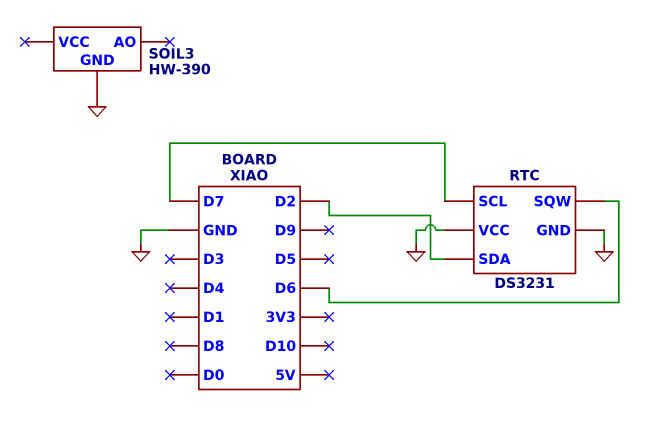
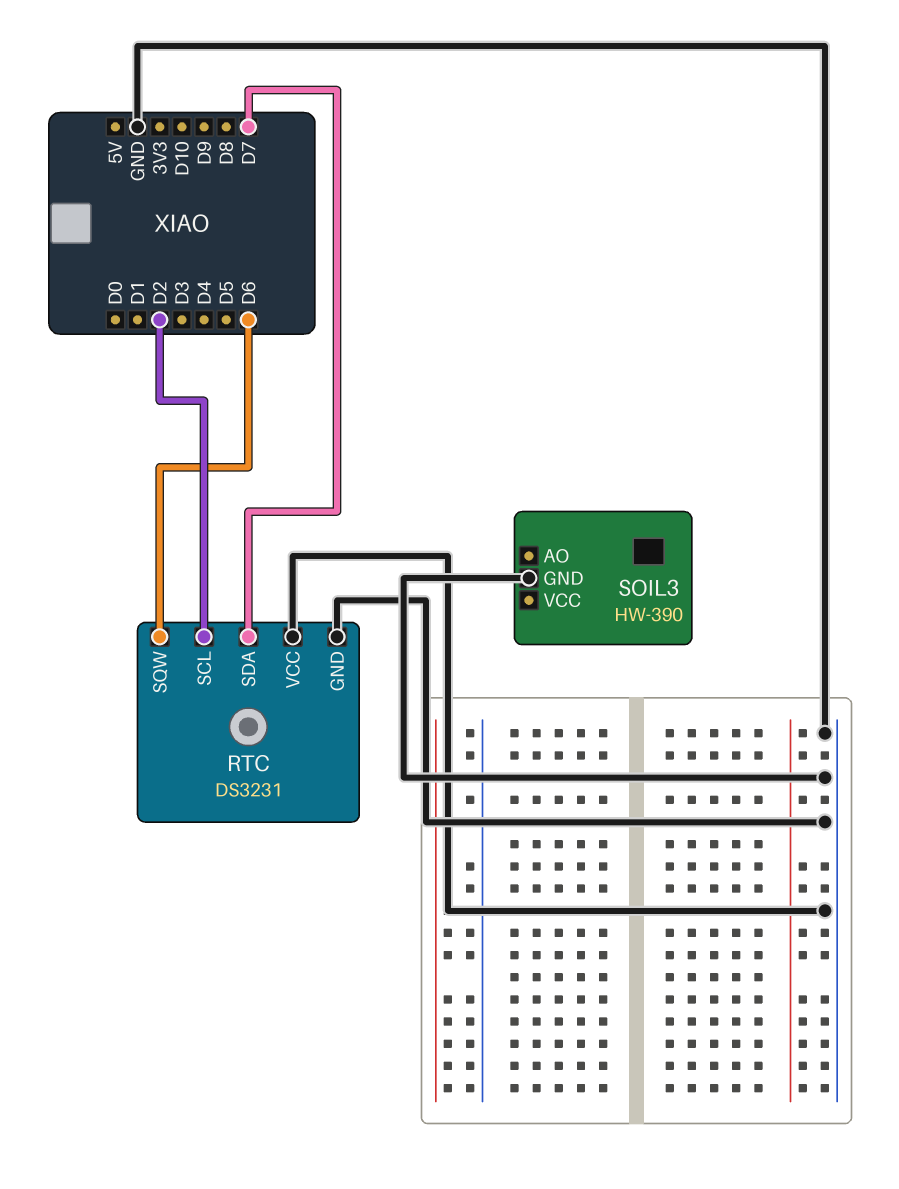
RTC pin SCL: D7 -> D2
RTC pin SDA: D2 -> D7

